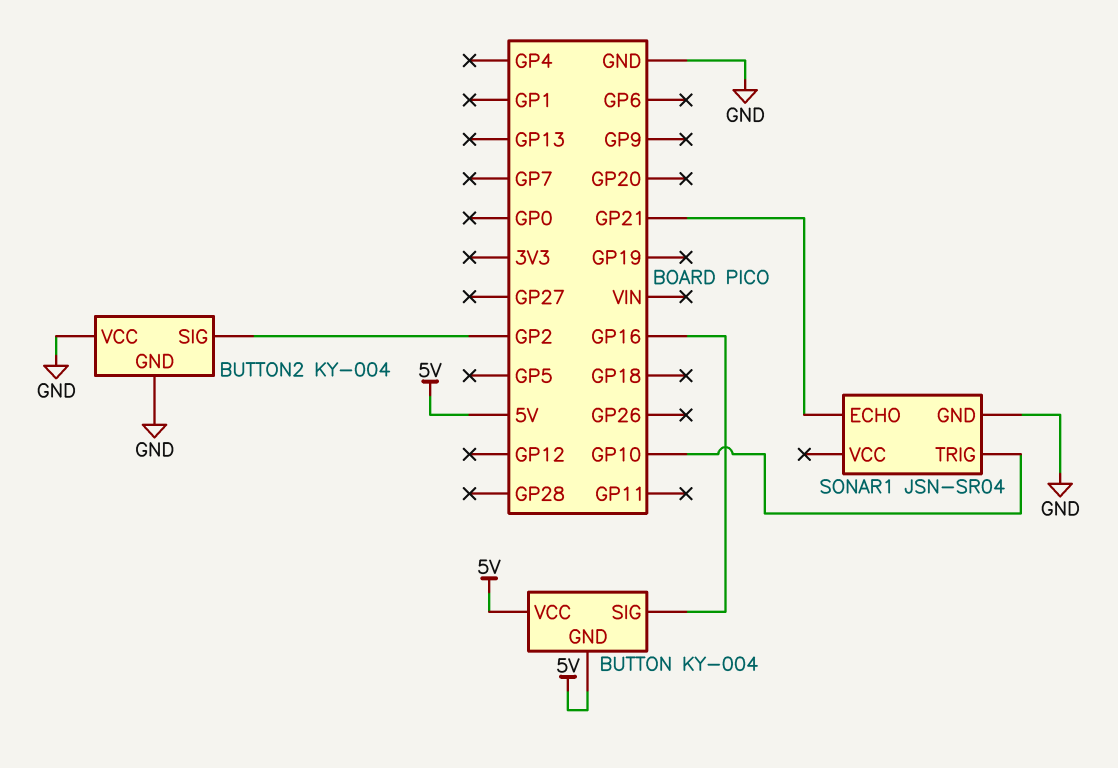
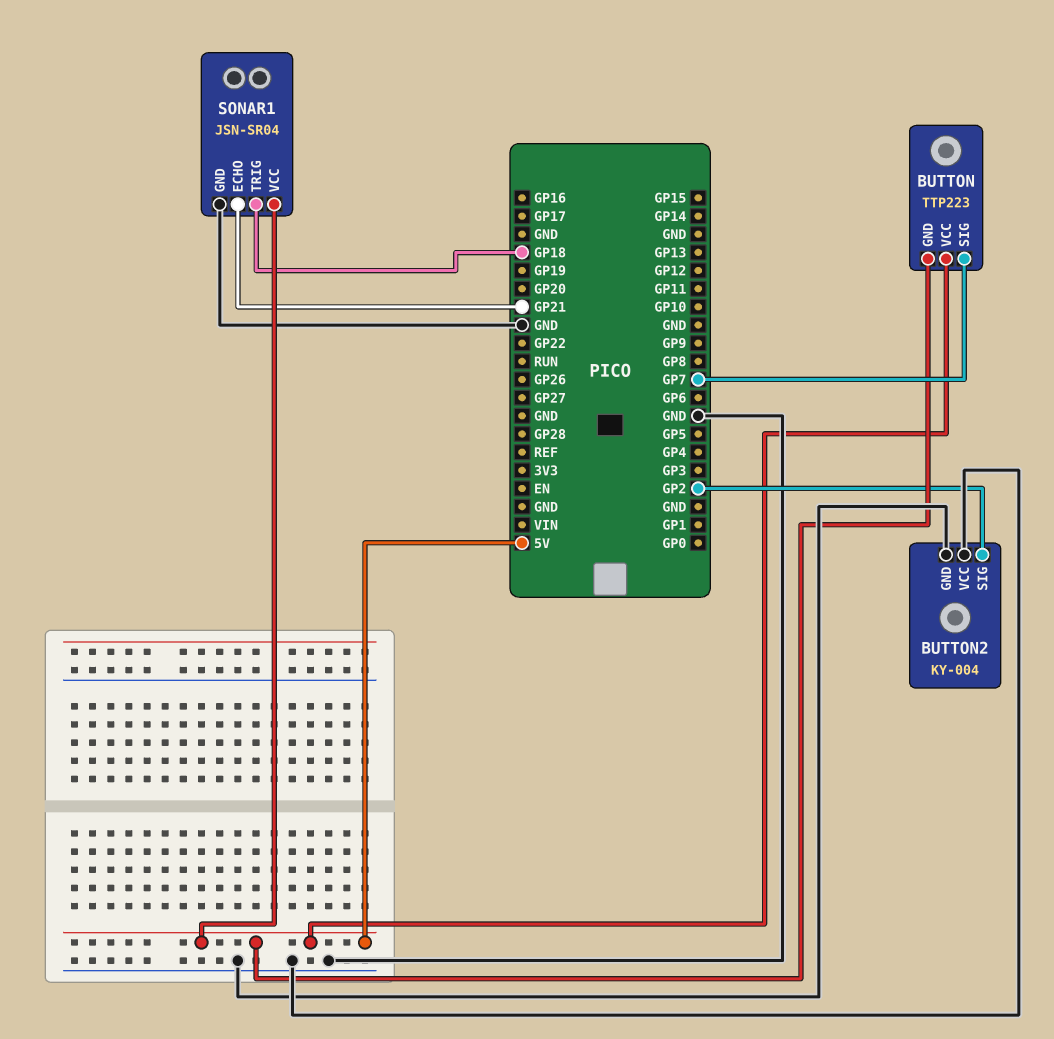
BUTTON: KY-004 -> TTP223
BUTTON pin SIG: GP16 -> GP7
SONAR1 pin TRIG: GP10 -> GP18
SONAR1 pin VCC: none -> 5V

